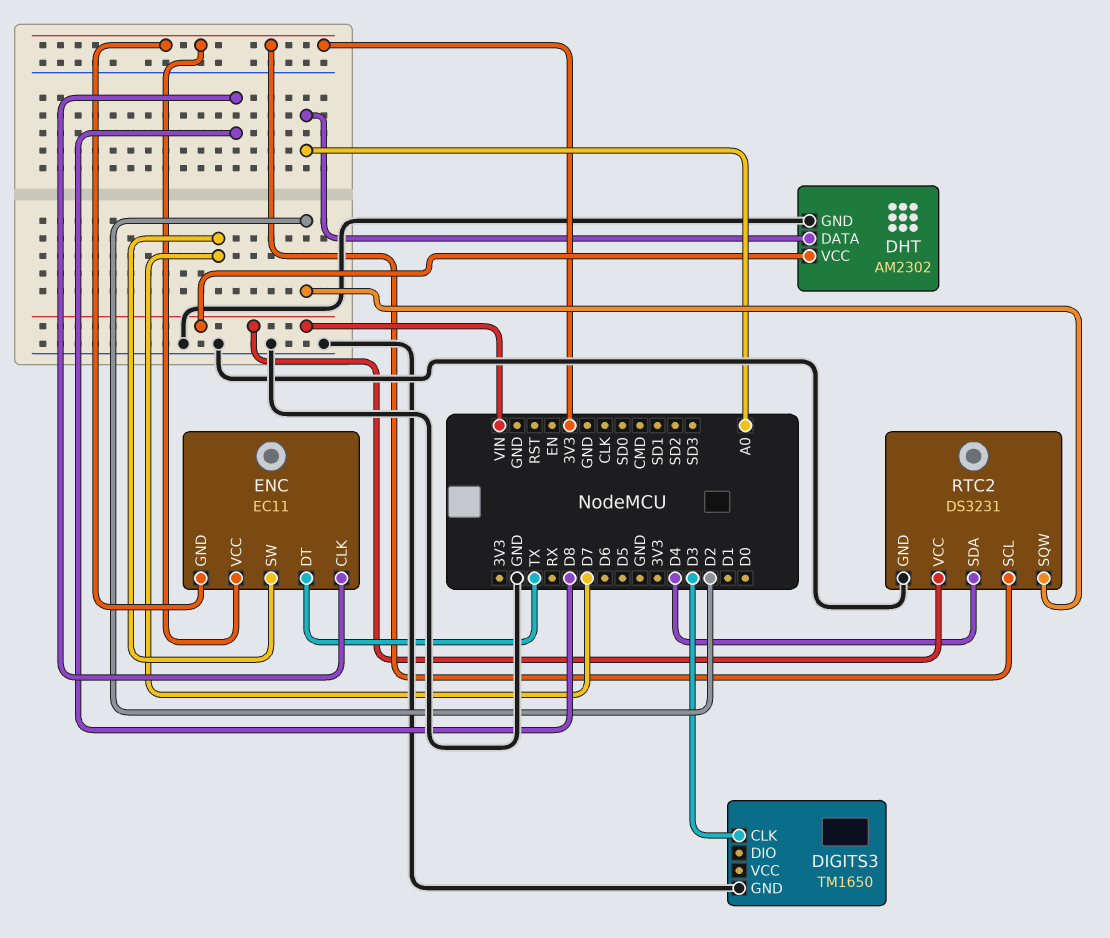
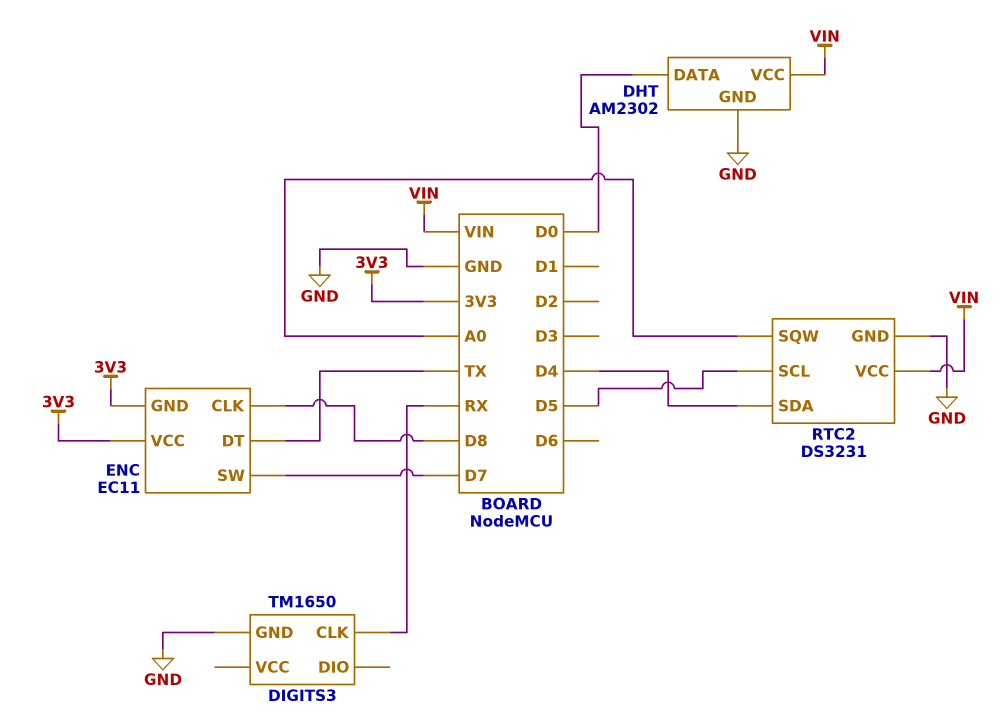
DHT pin DATA: A0 -> D0
DIGITS3 pin CLK: D3 -> RX
RTC2 pin SCL: 3V3 -> D5
RTC2 pin SQW: D2 -> A0

